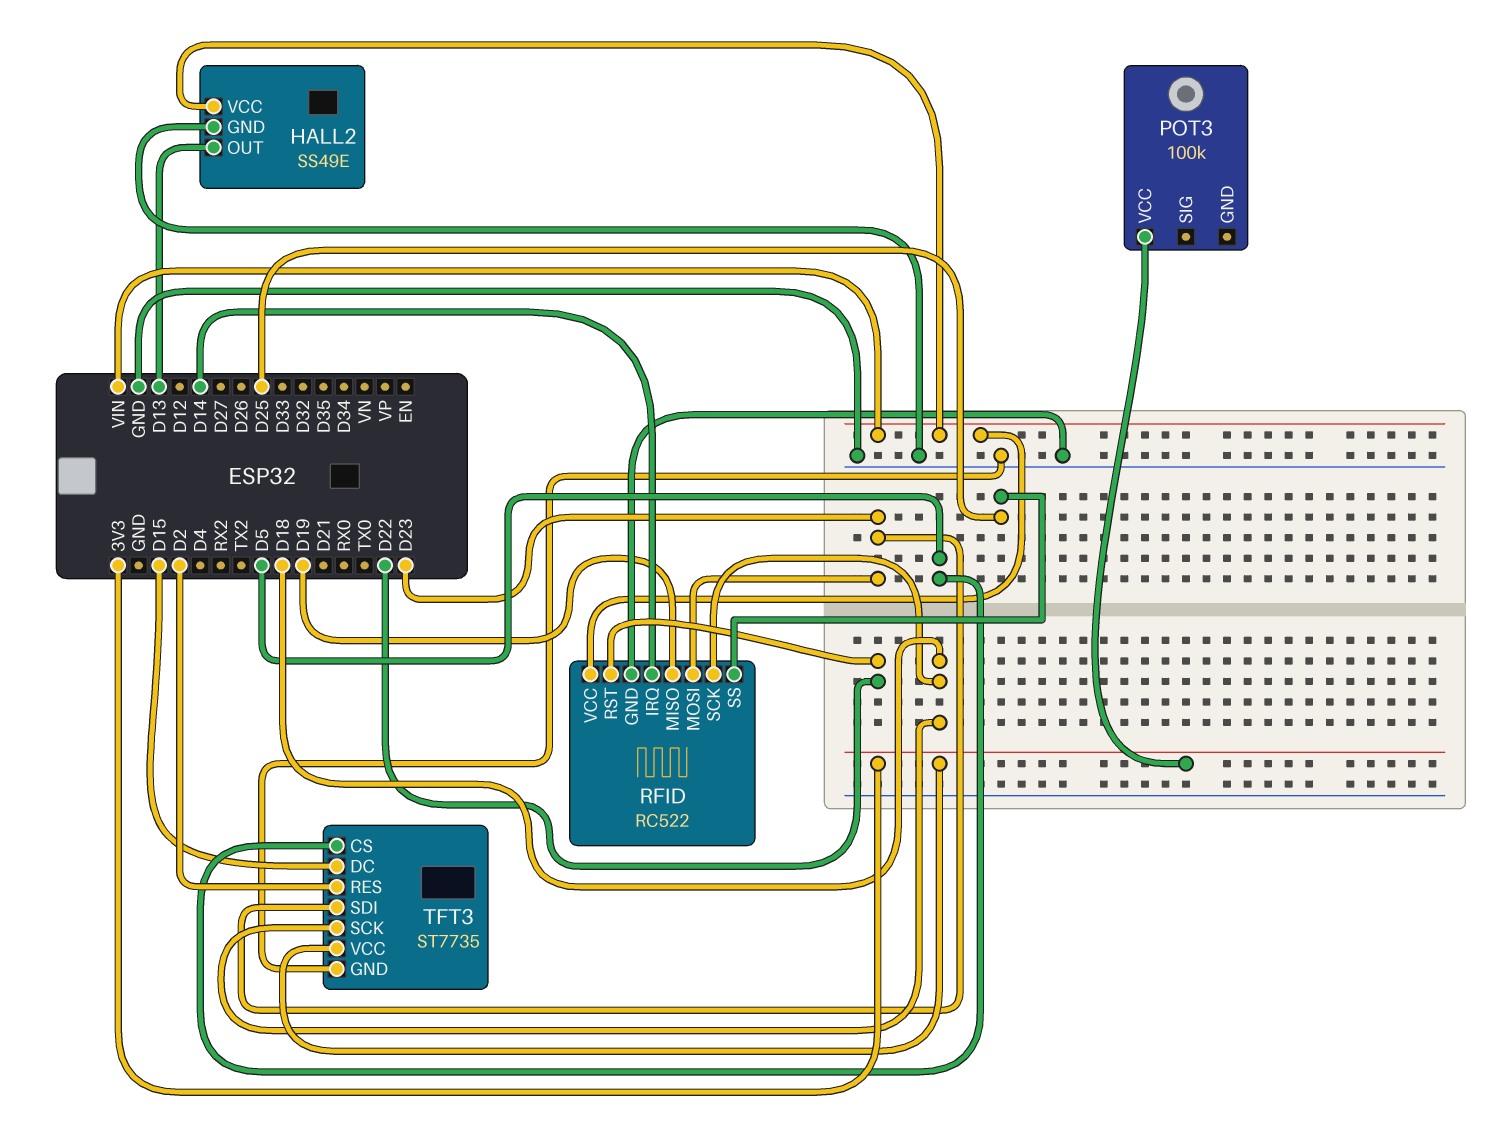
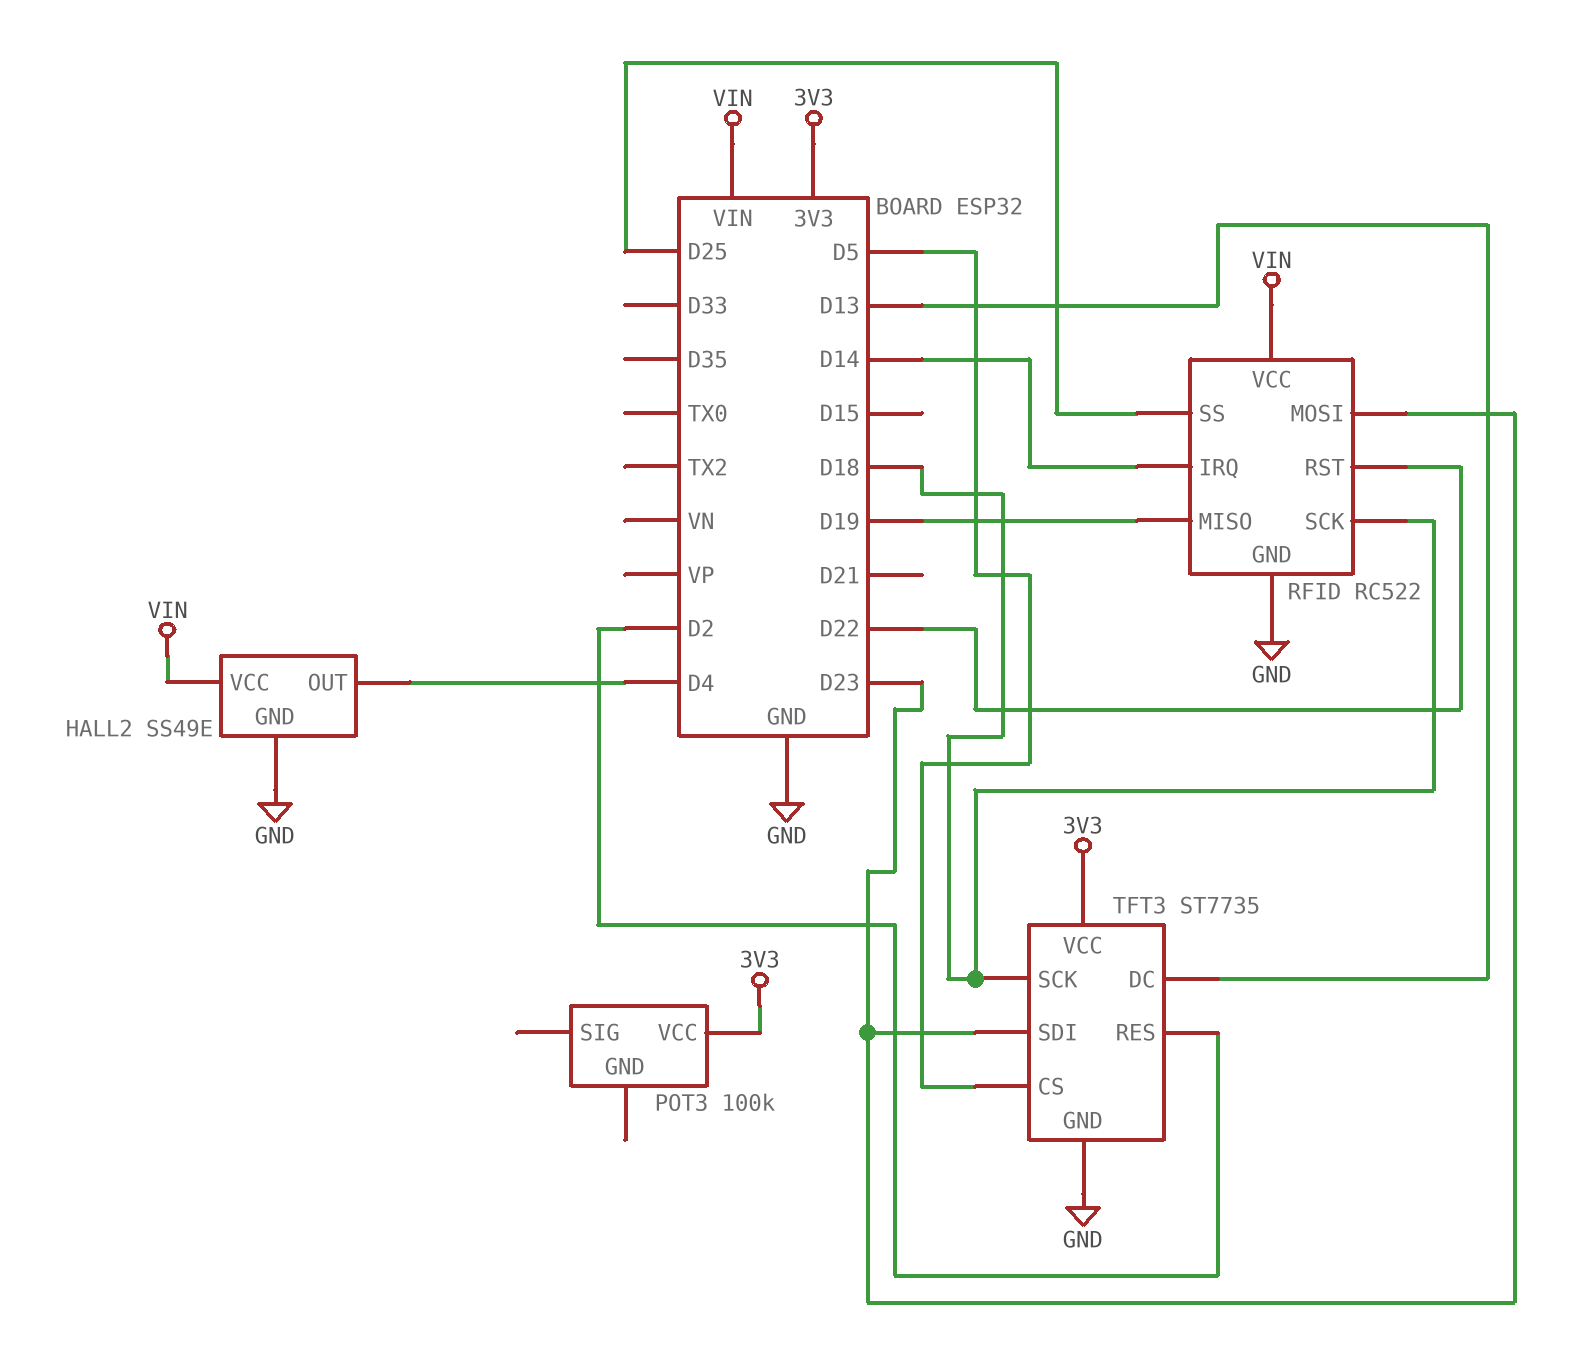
HALL2 pin OUT: D13 -> D4
TFT3 pin DC: D15 -> D13

